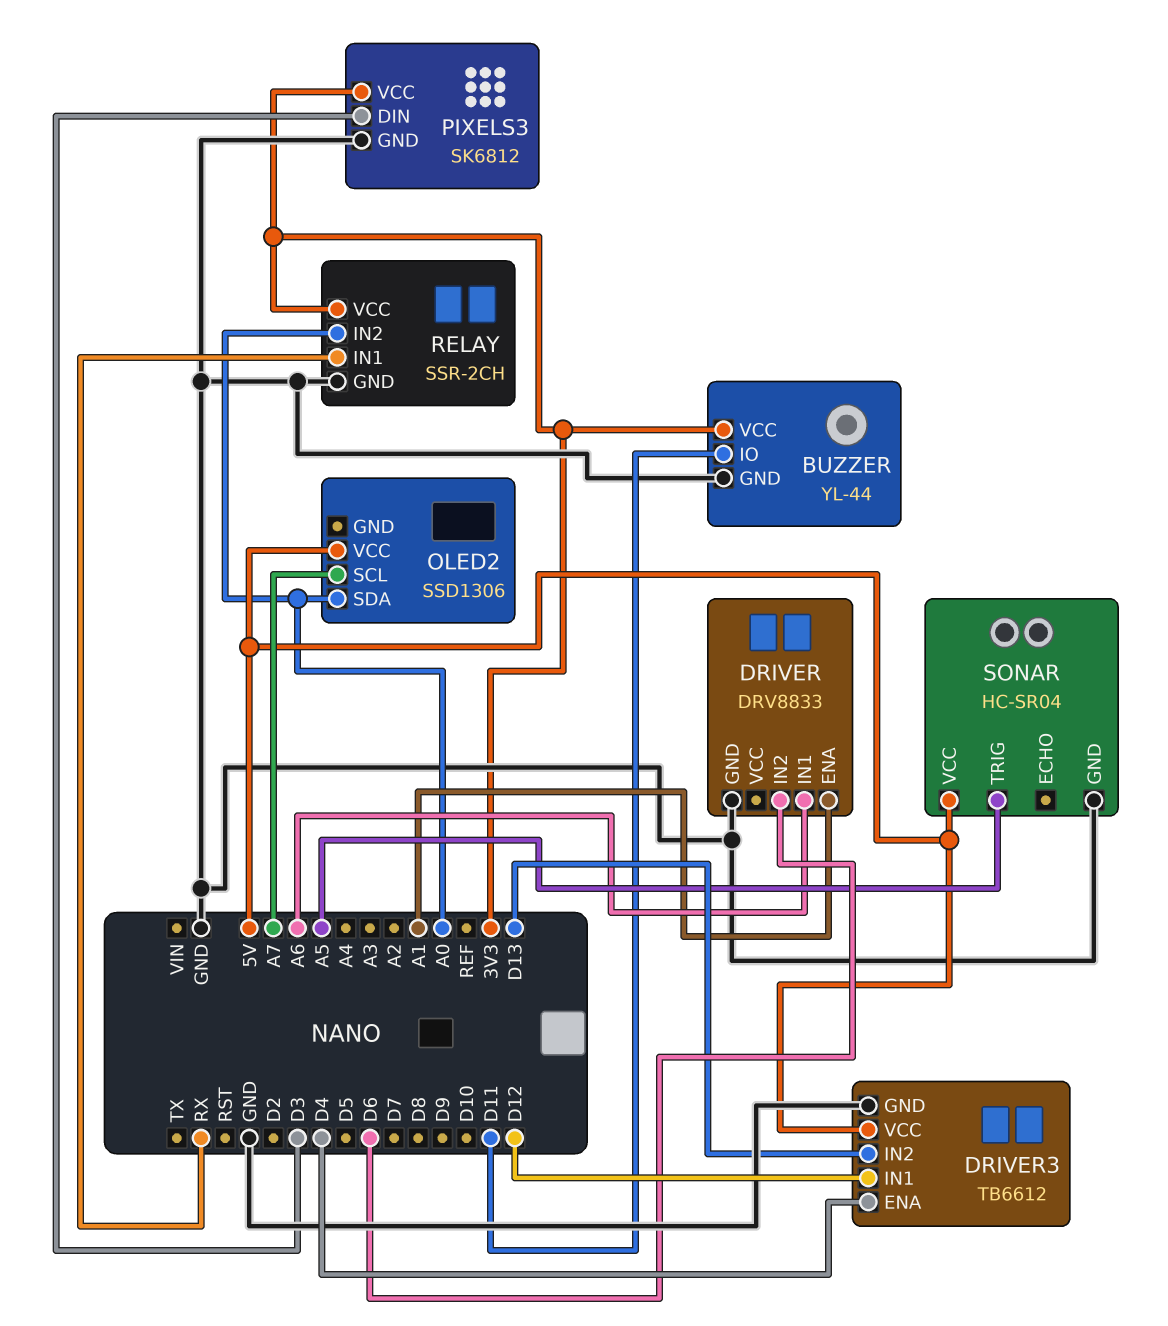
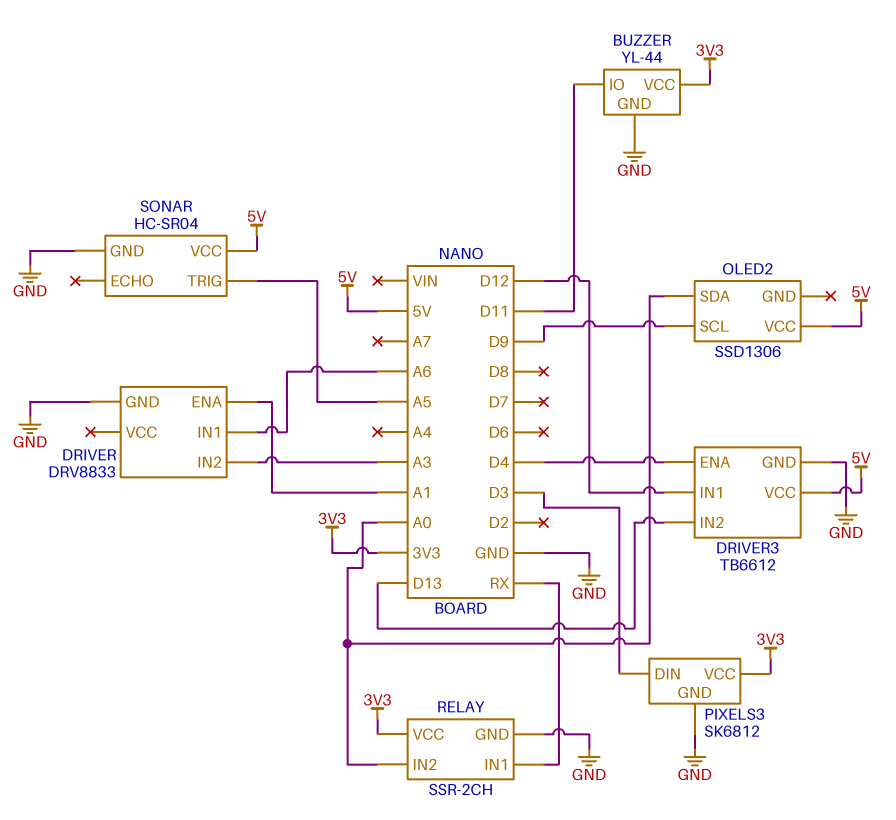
DRIVER pin IN2: D6 -> A3
OLED2 pin SCL: A7 -> D9

